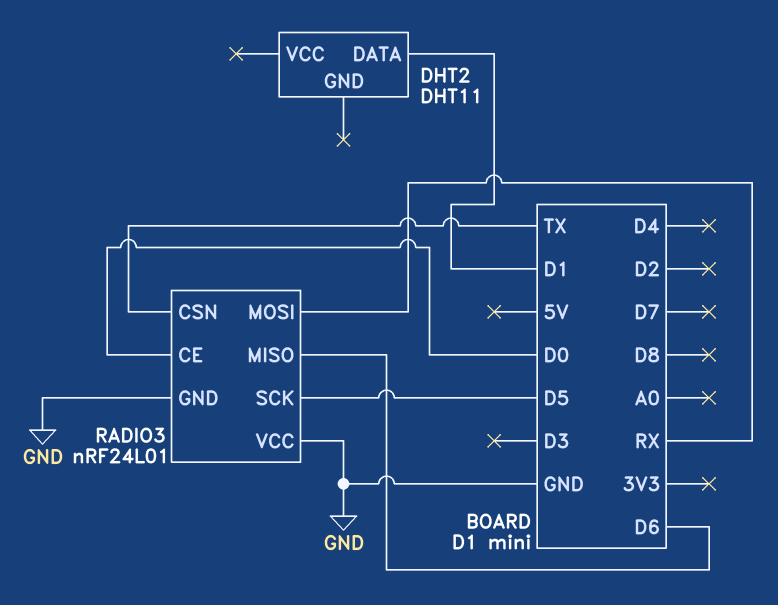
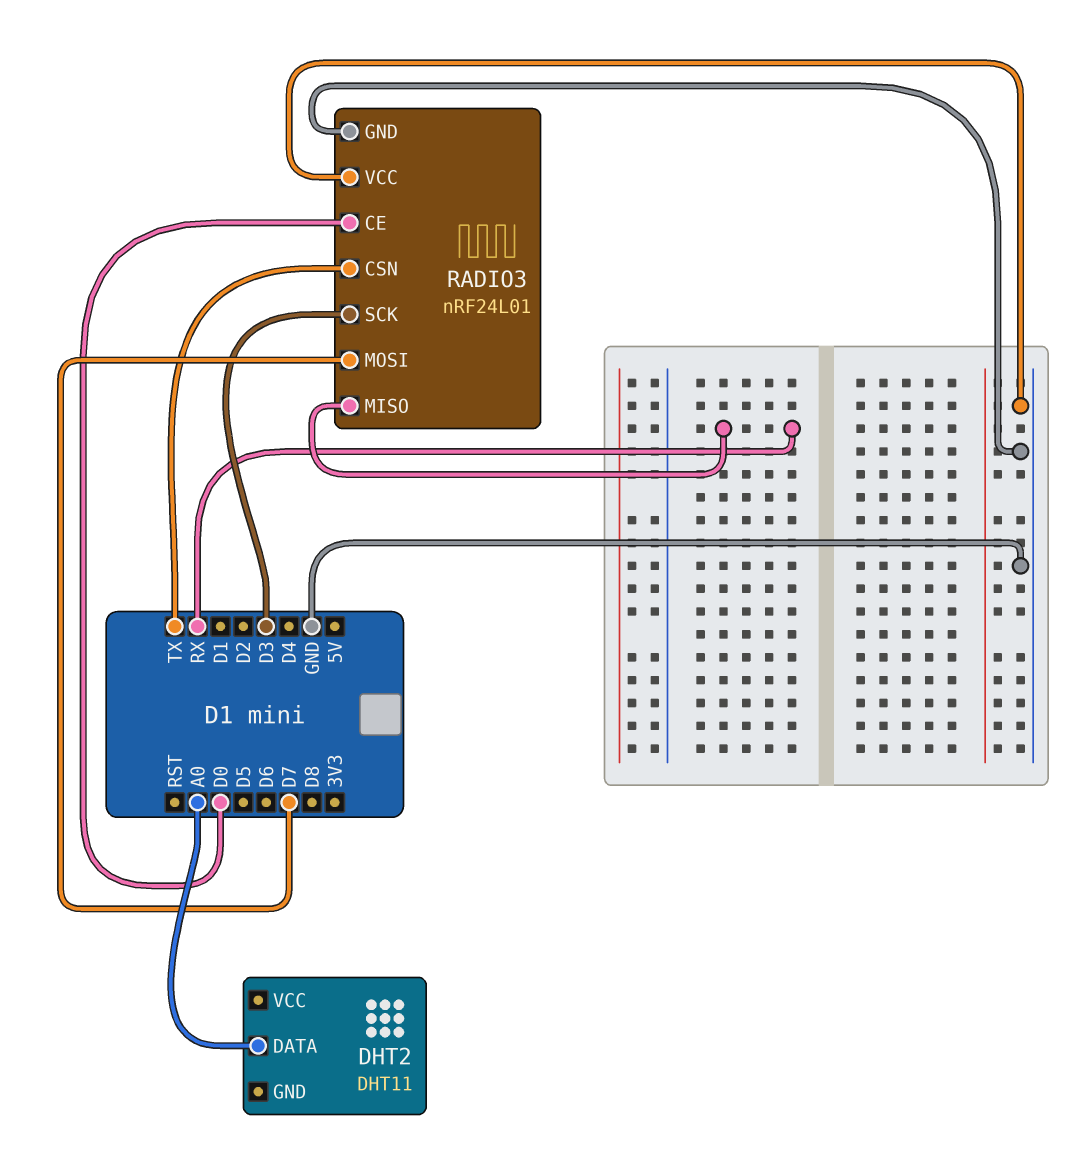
DHT2 pin DATA: D1 -> A0
RADIO3 pin MISO: D6 -> RX
RADIO3 pin MOSI: RX -> D7
RADIO3 pin SCK: D5 -> D3

